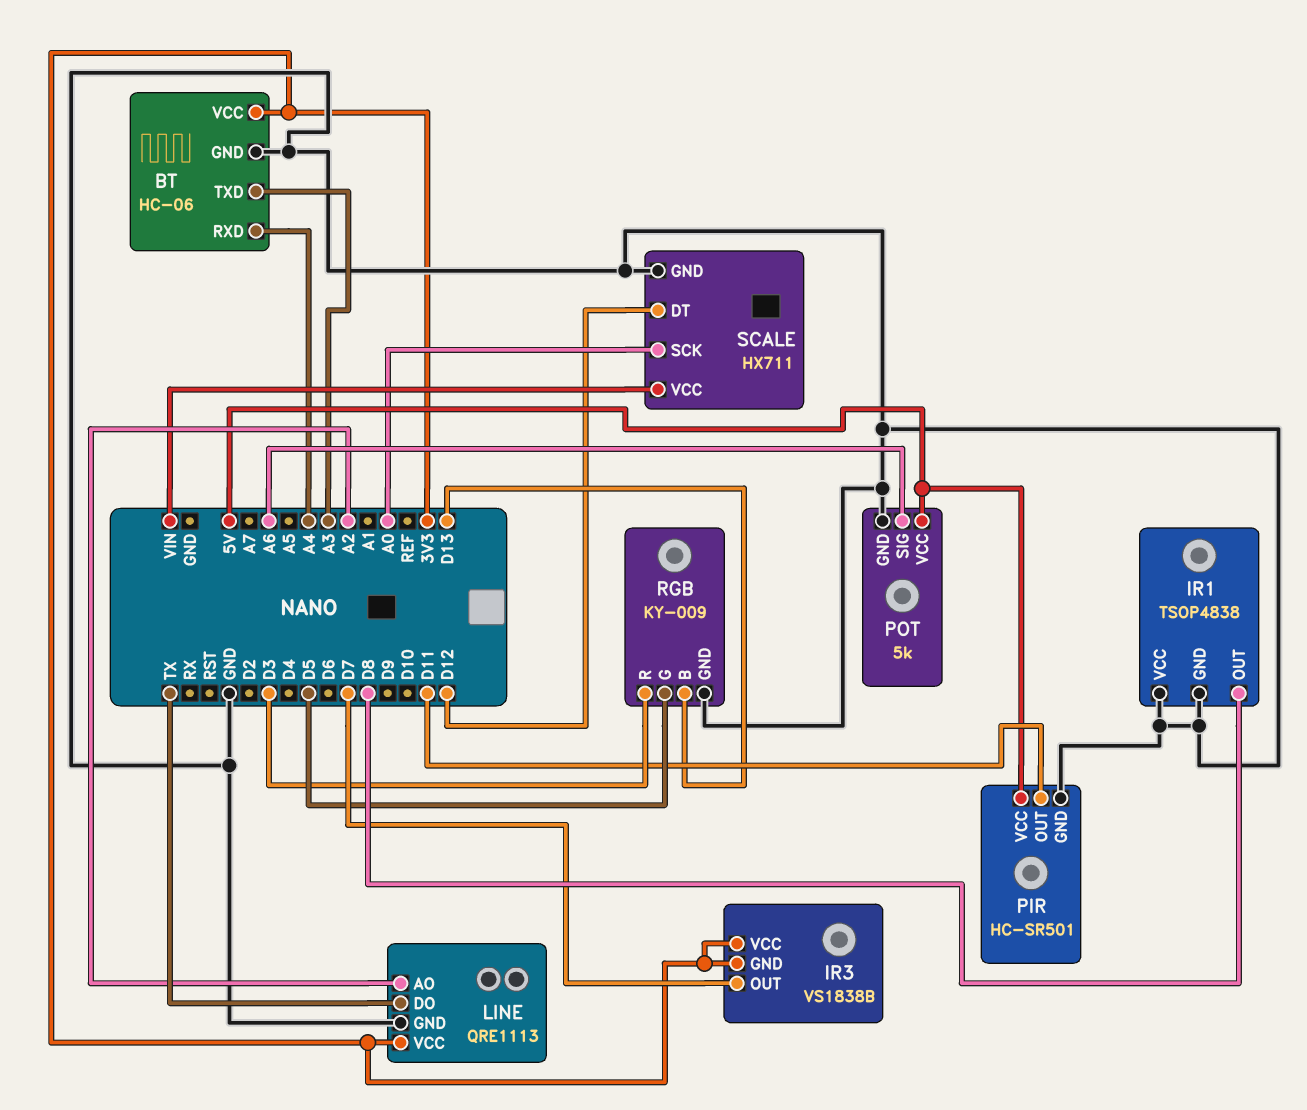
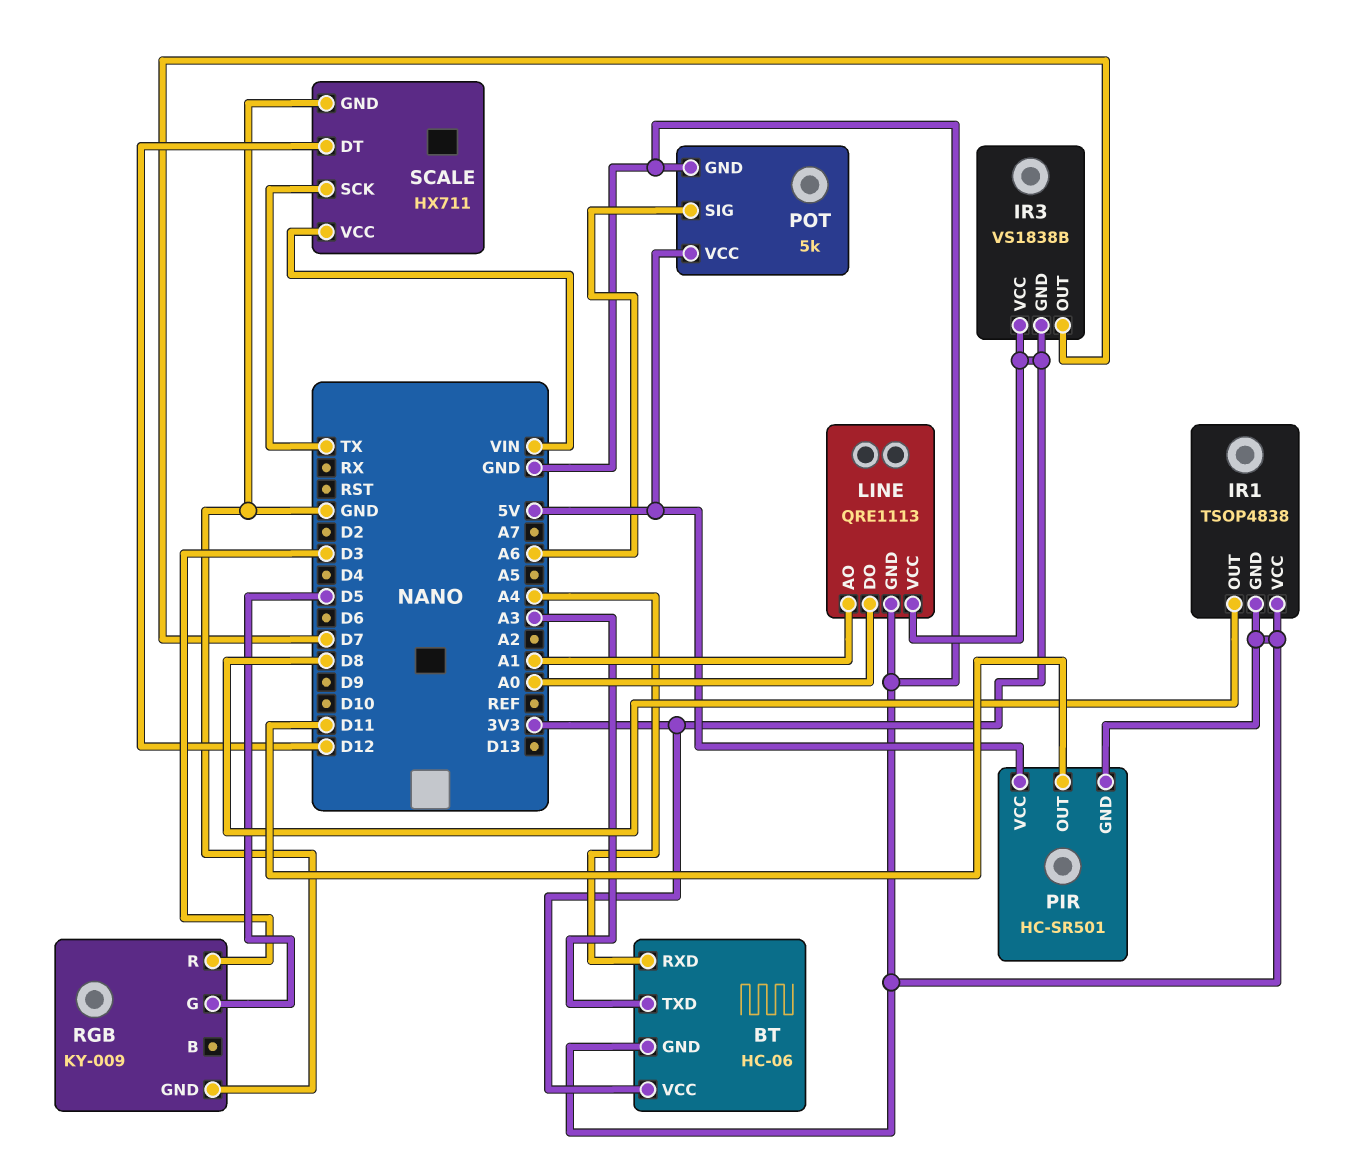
LINE pin AO: A2 -> A1
LINE pin DO: TX -> A0
RGB pin B: D13 -> none
SCALE pin SCK: A0 -> TX

